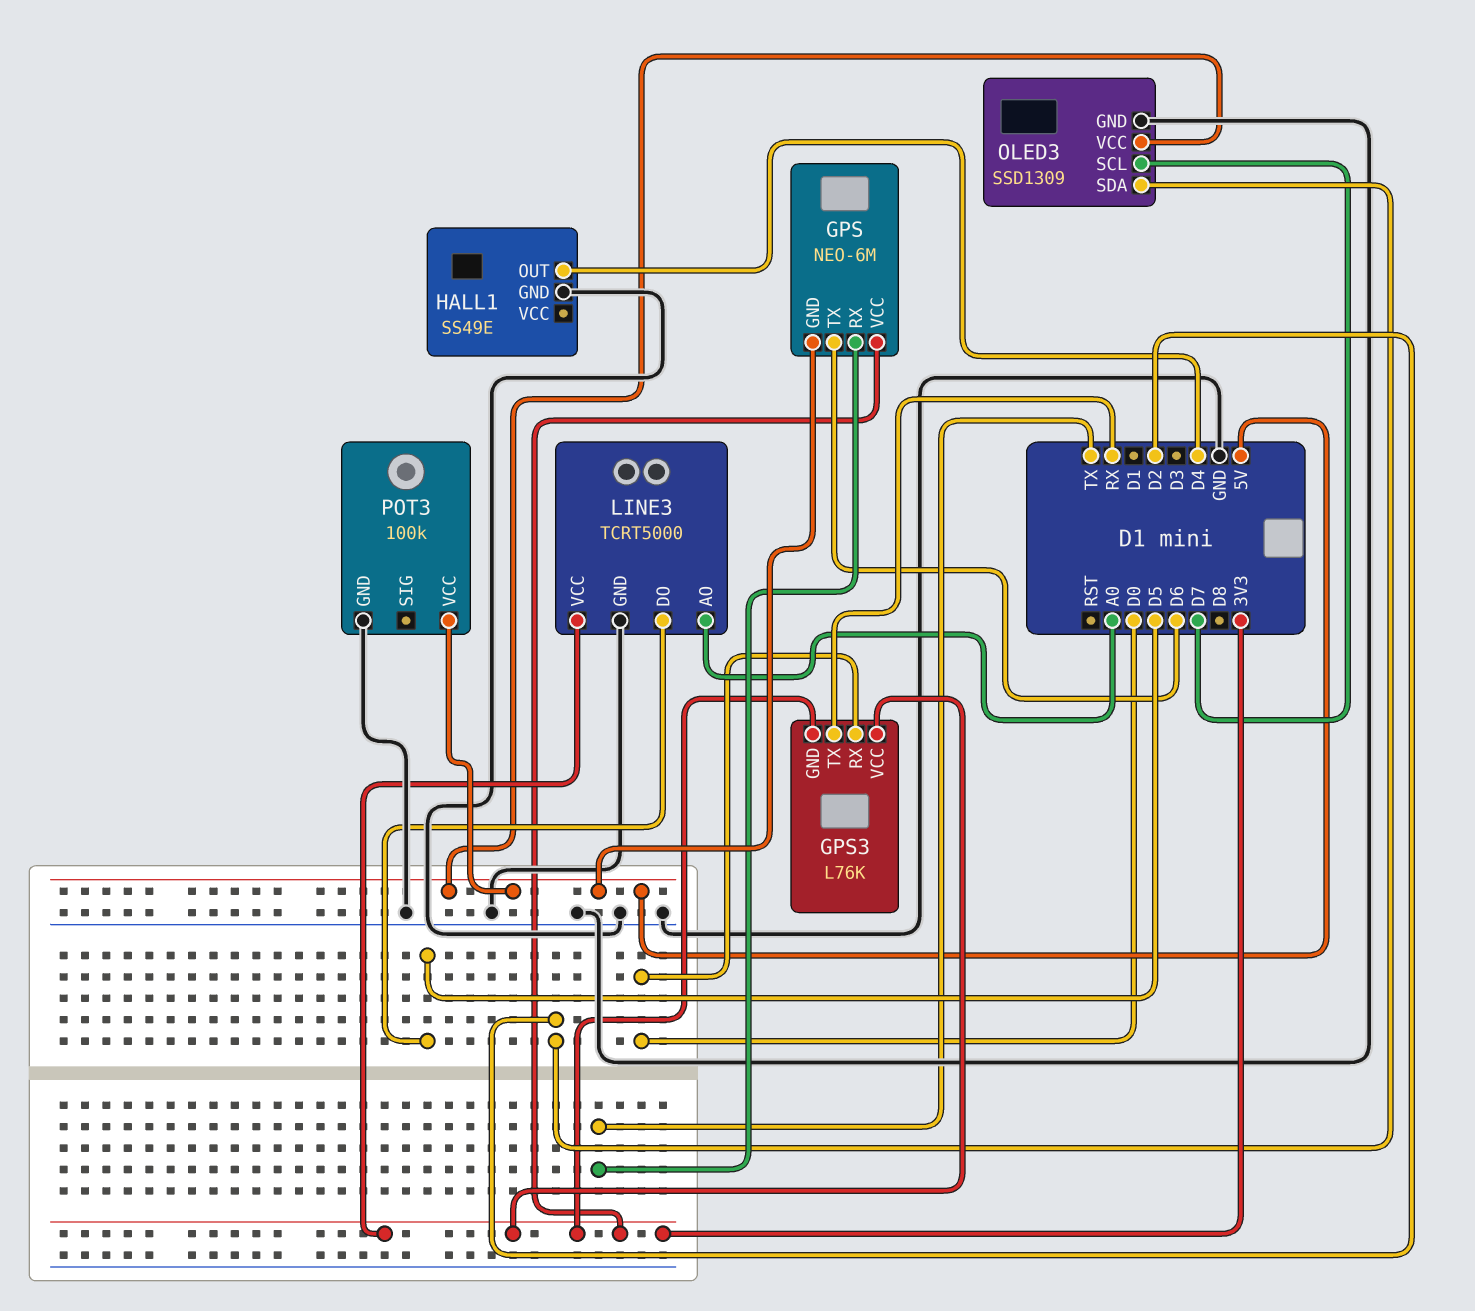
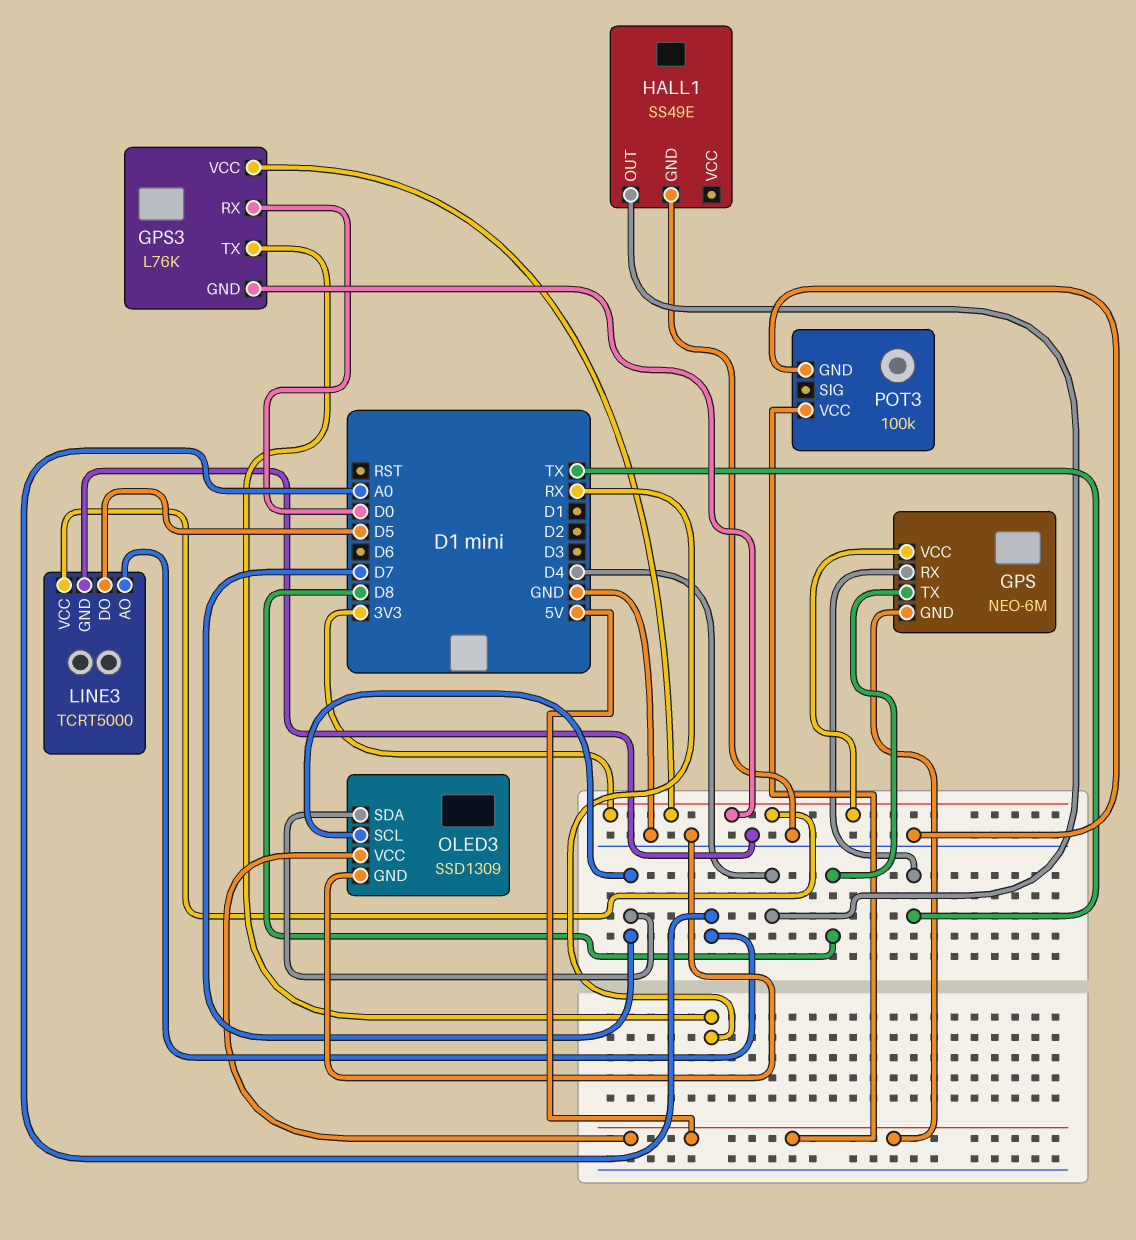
GPS pin TX: D6 -> D8
OLED3 pin SDA: D2 -> D7

